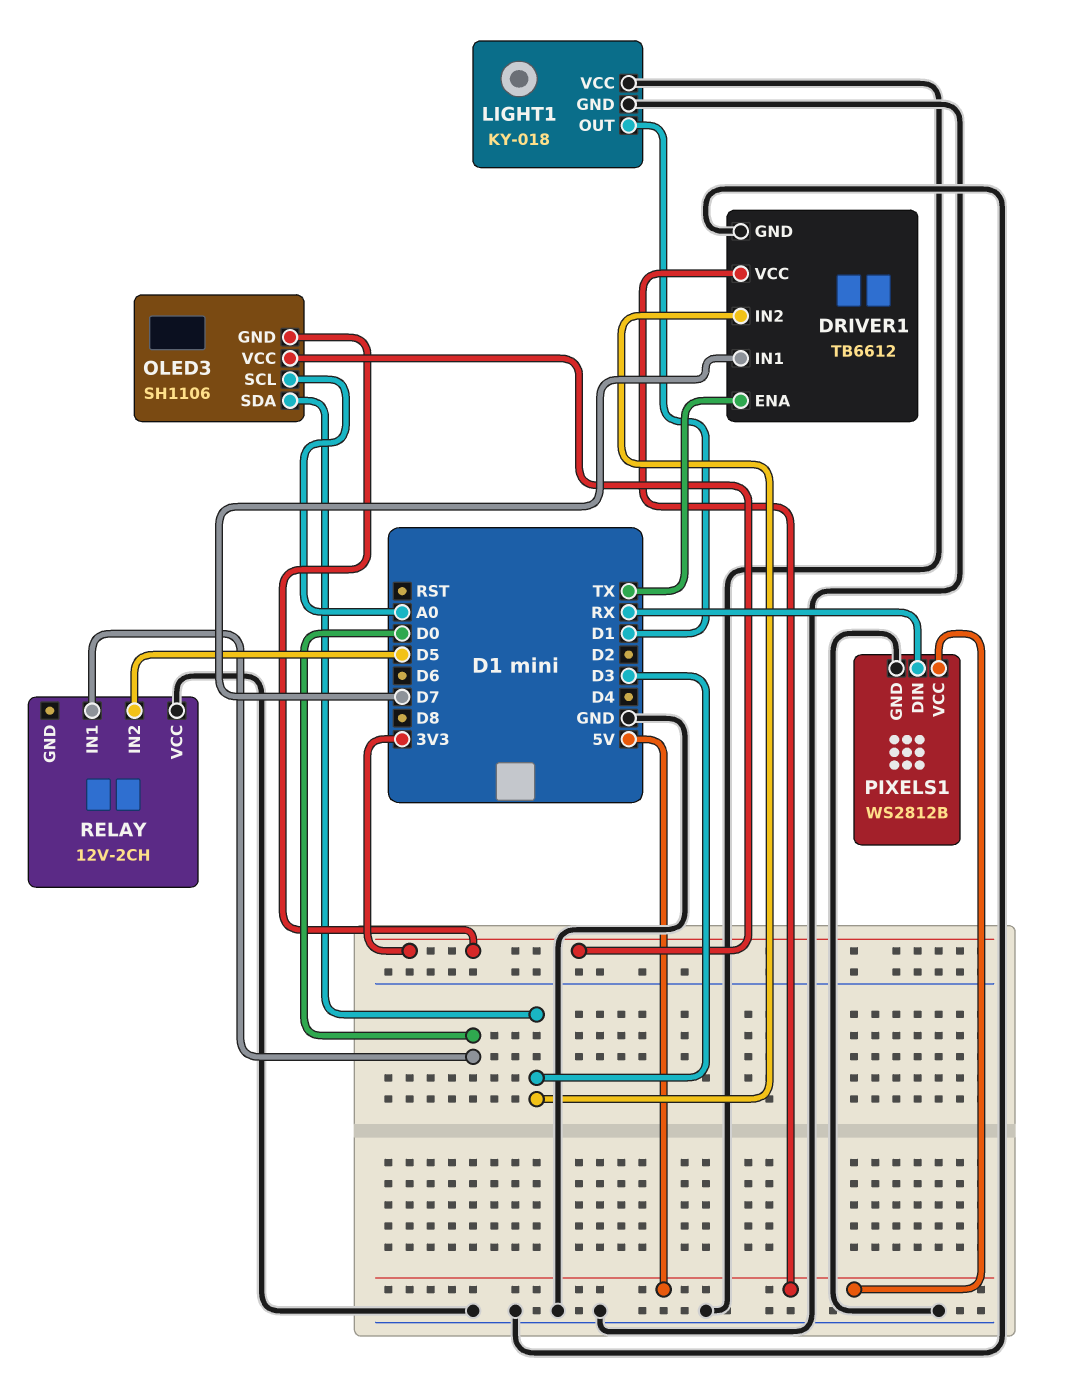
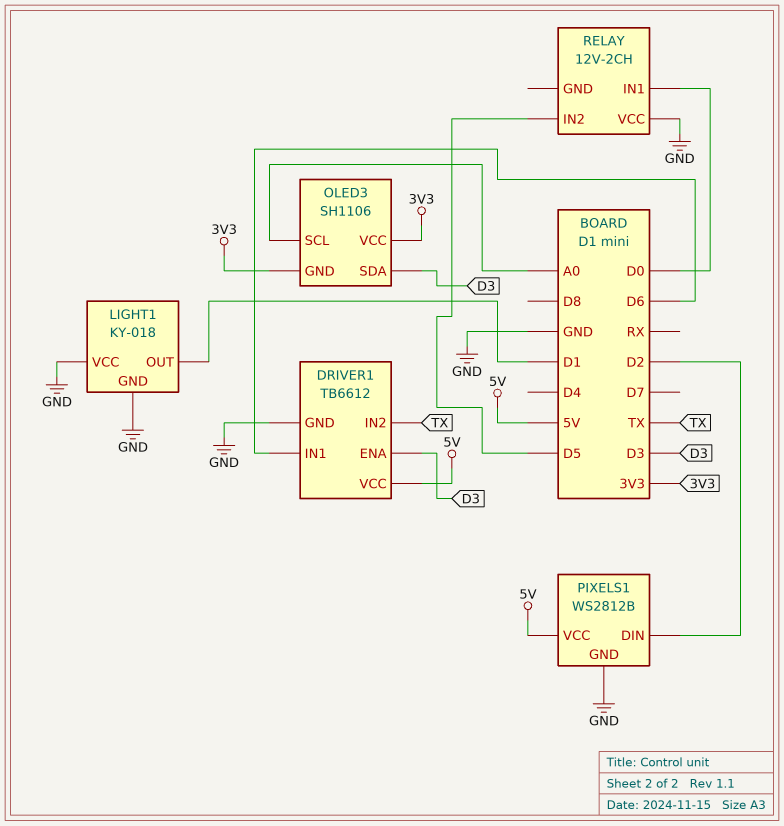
DRIVER1 pin ENA: TX -> D3
DRIVER1 pin IN1: D7 -> D6
DRIVER1 pin IN2: D3 -> TX
PIXELS1 pin DIN: RX -> D2

